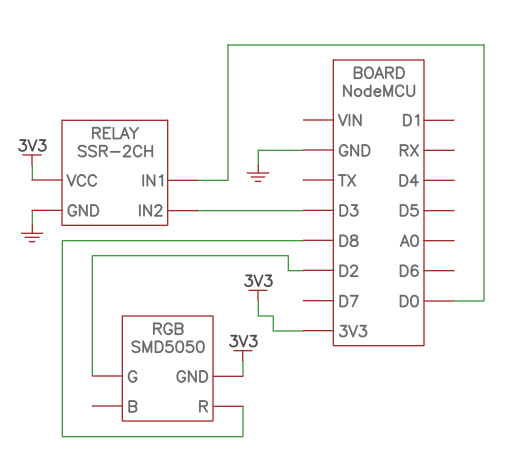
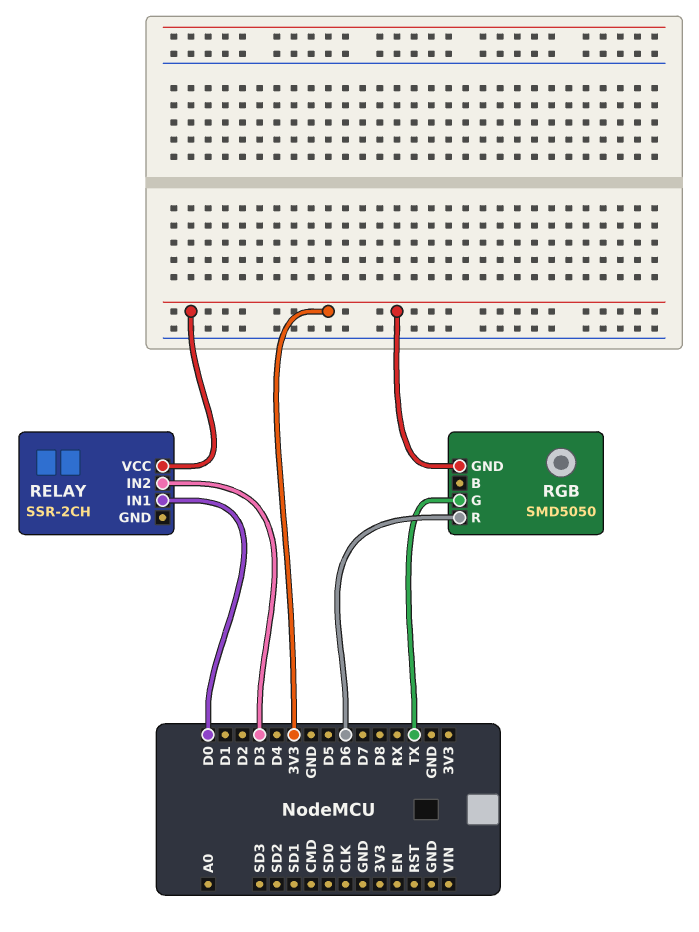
RELAY pin GND: GND -> none
RGB pin G: D2 -> TX
RGB pin R: D8 -> D6

